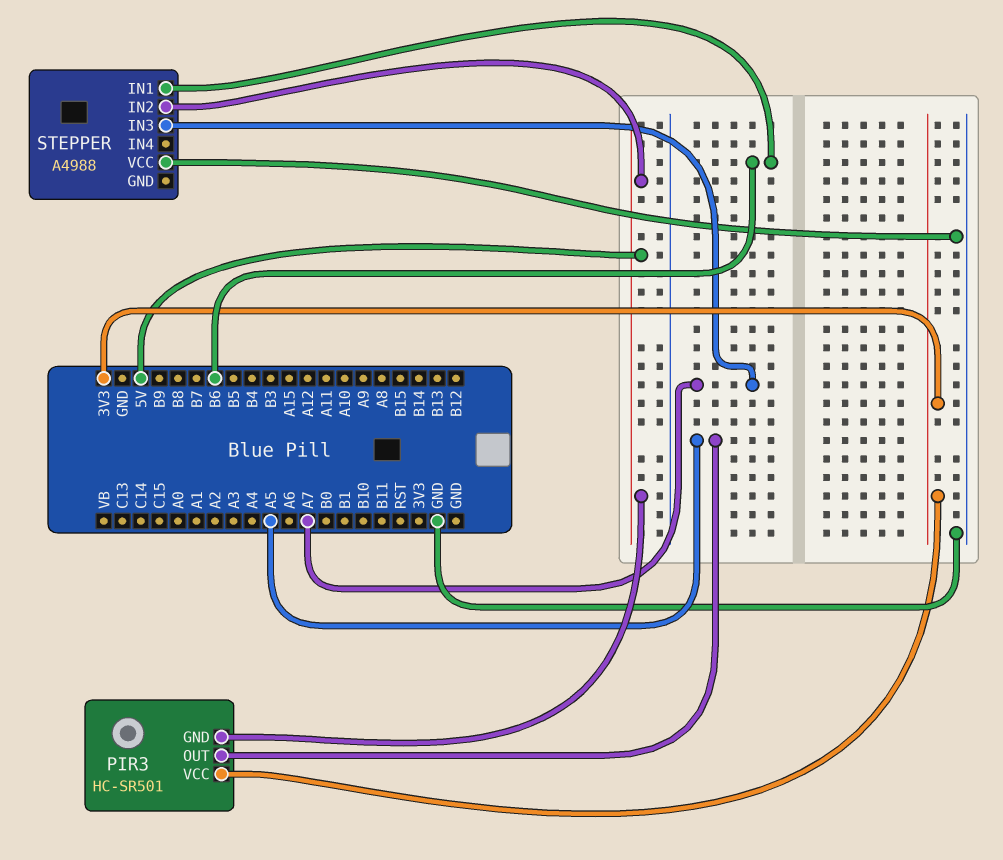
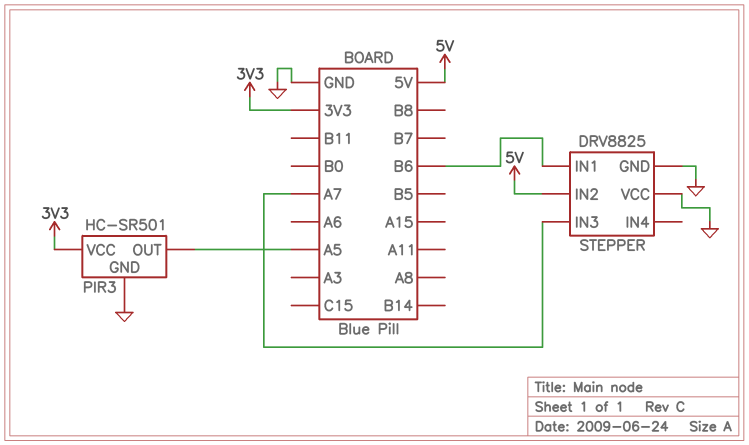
PIR3 pin GND: 5V -> GND
STEPPER: A4988 -> DRV8825
STEPPER pin GND: none -> GND

